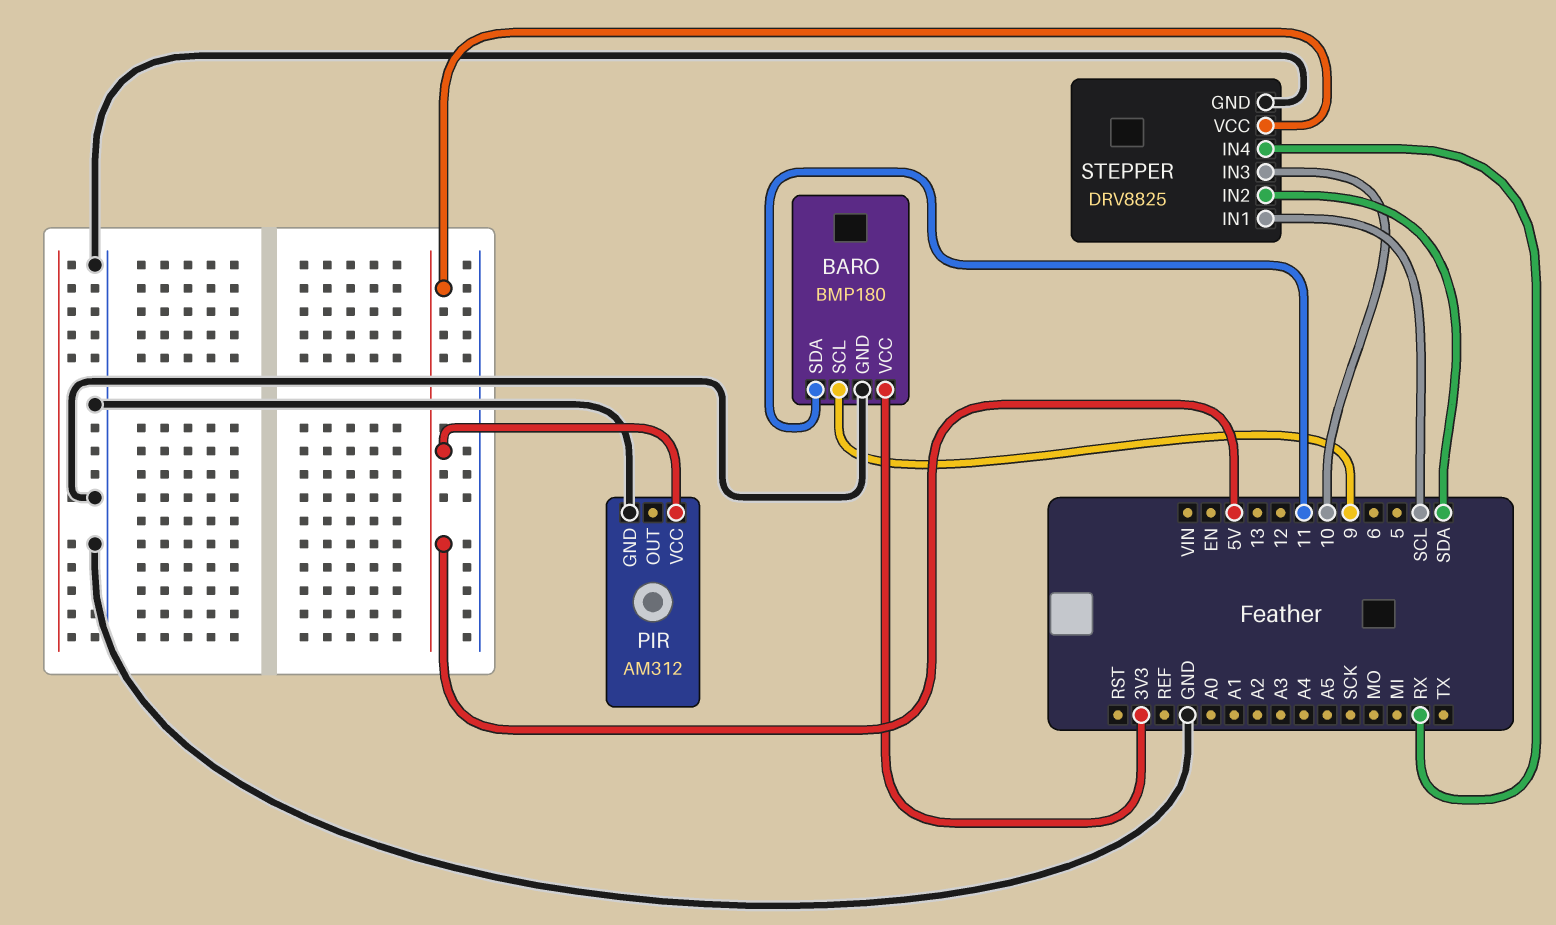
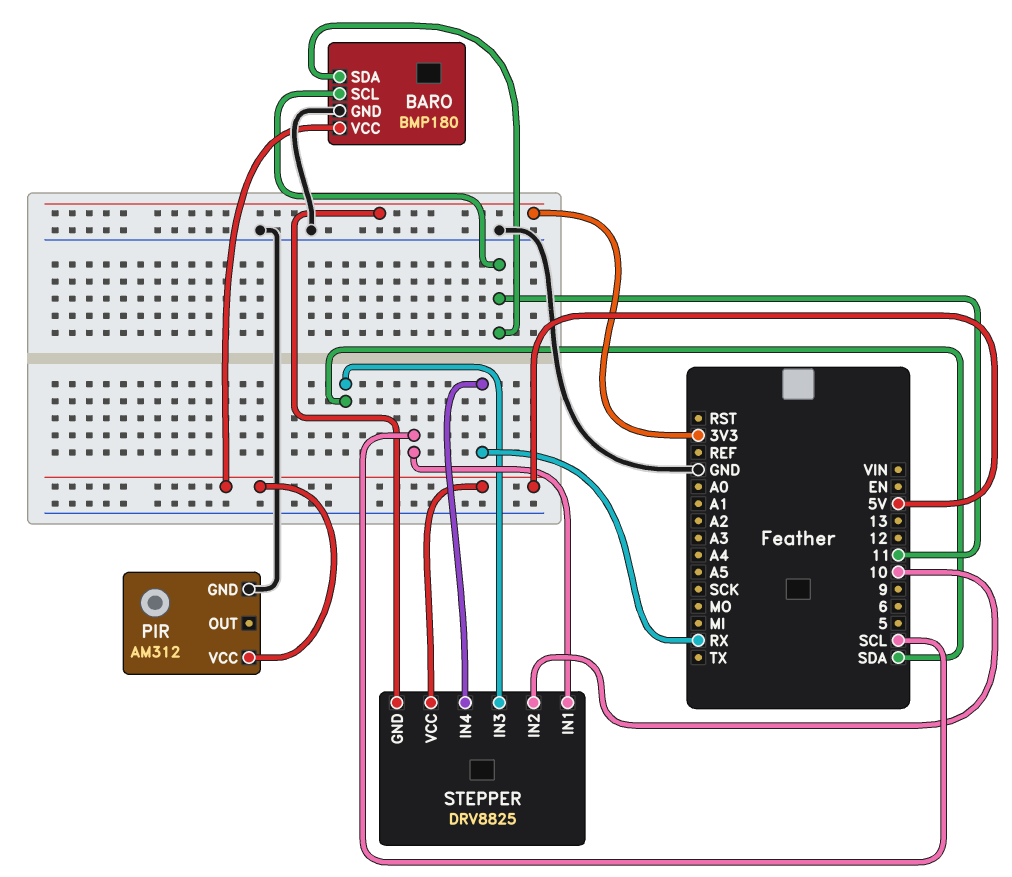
BARO pin SCL: 9 -> 11
BARO pin VCC: 3V3 -> 5V
STEPPER pin GND: GND -> 3V3
STEPPER pin IN2: SDA -> 10
STEPPER pin IN3: 10 -> SDA

